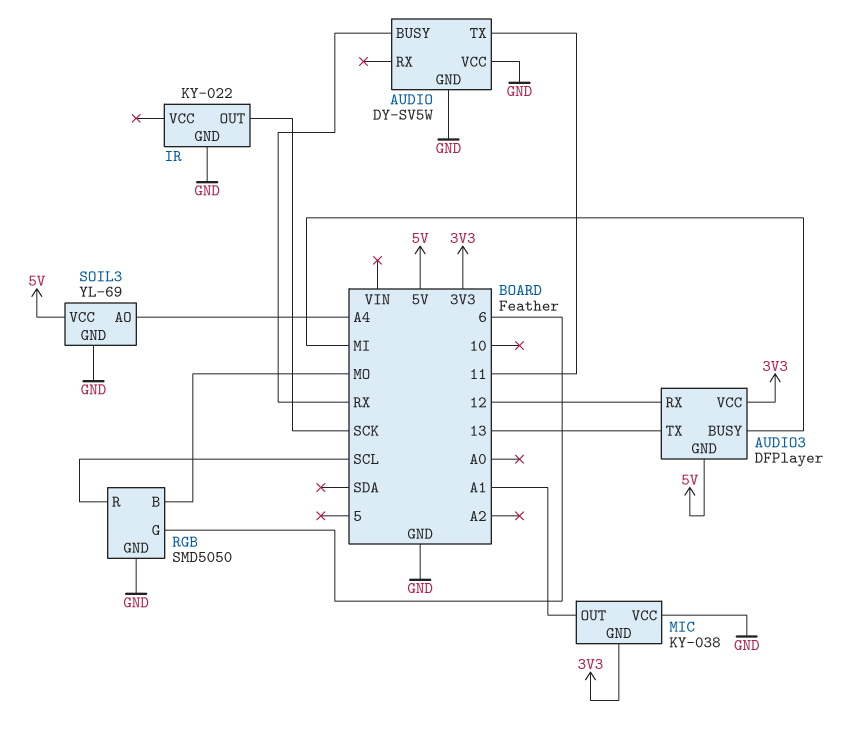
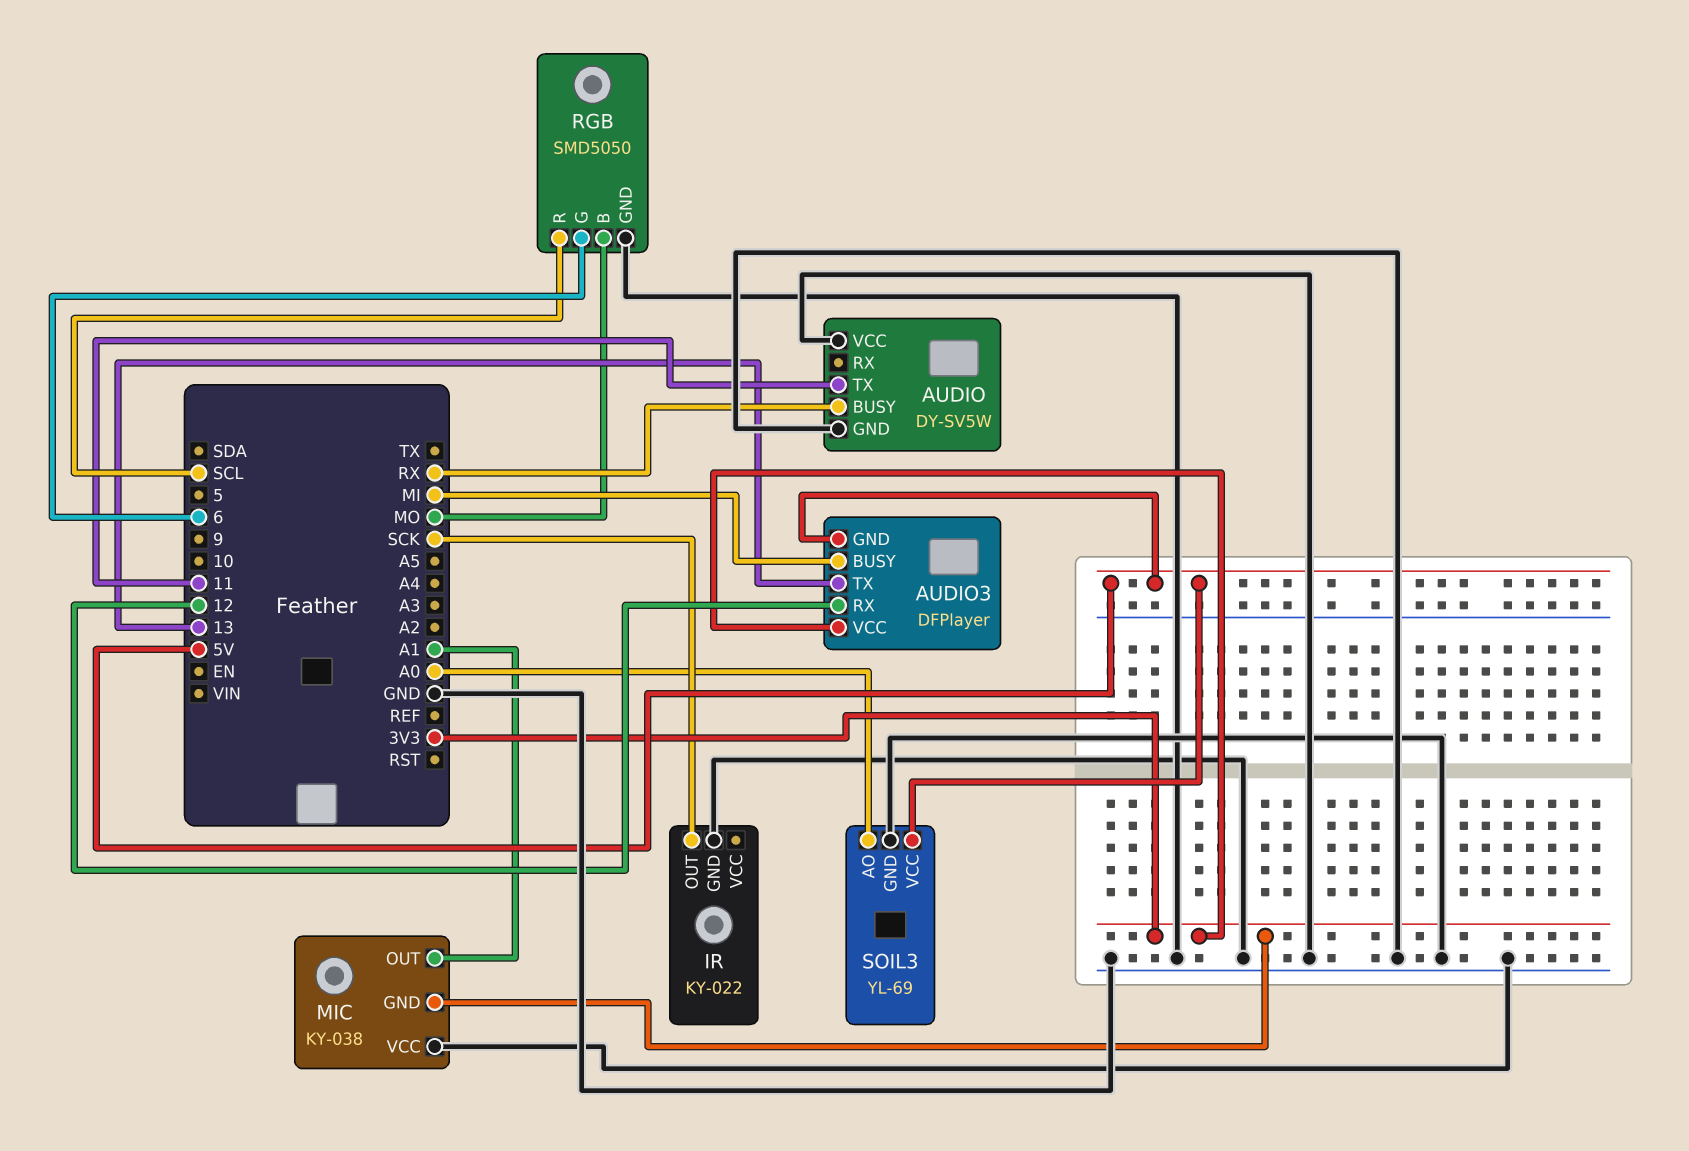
SOIL3 pin AO: A4 -> A0

